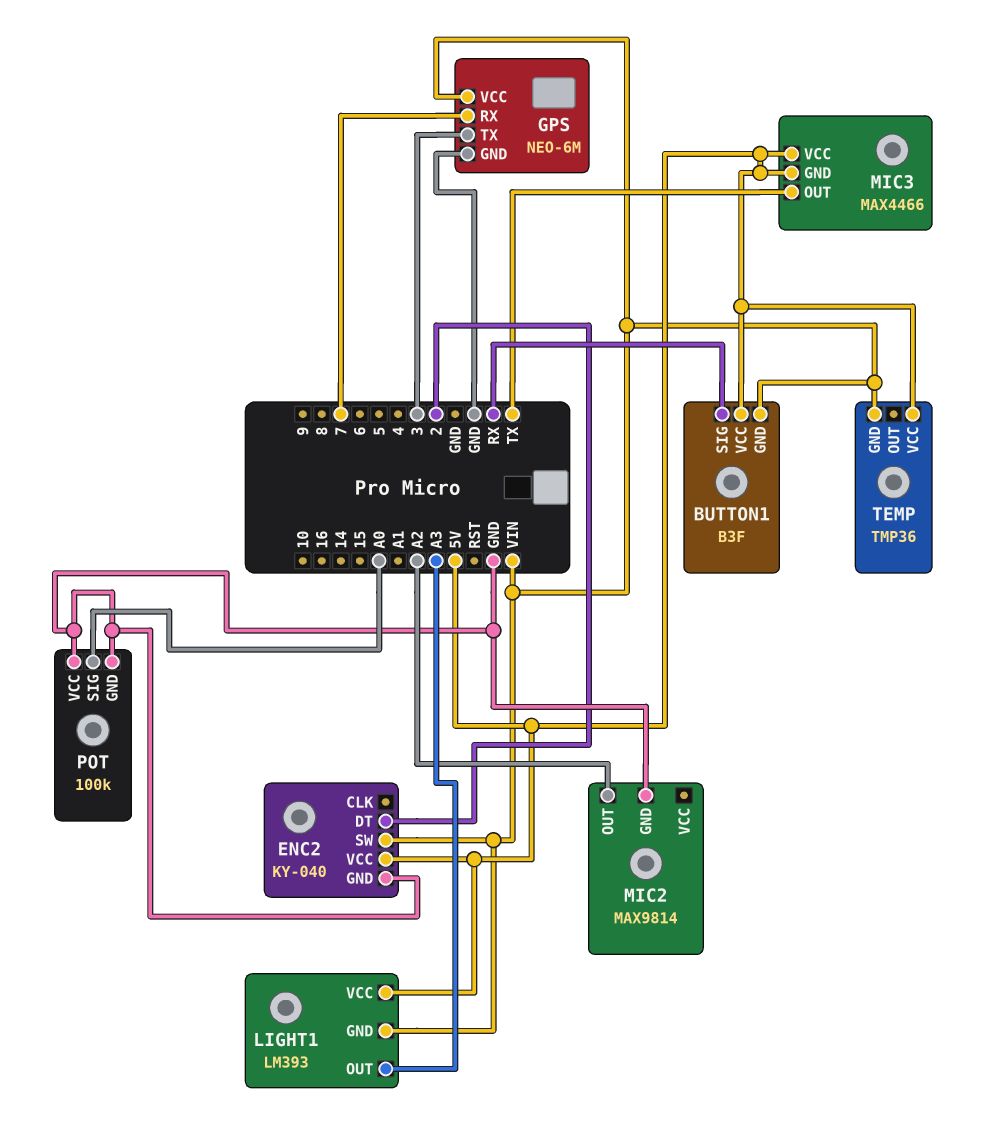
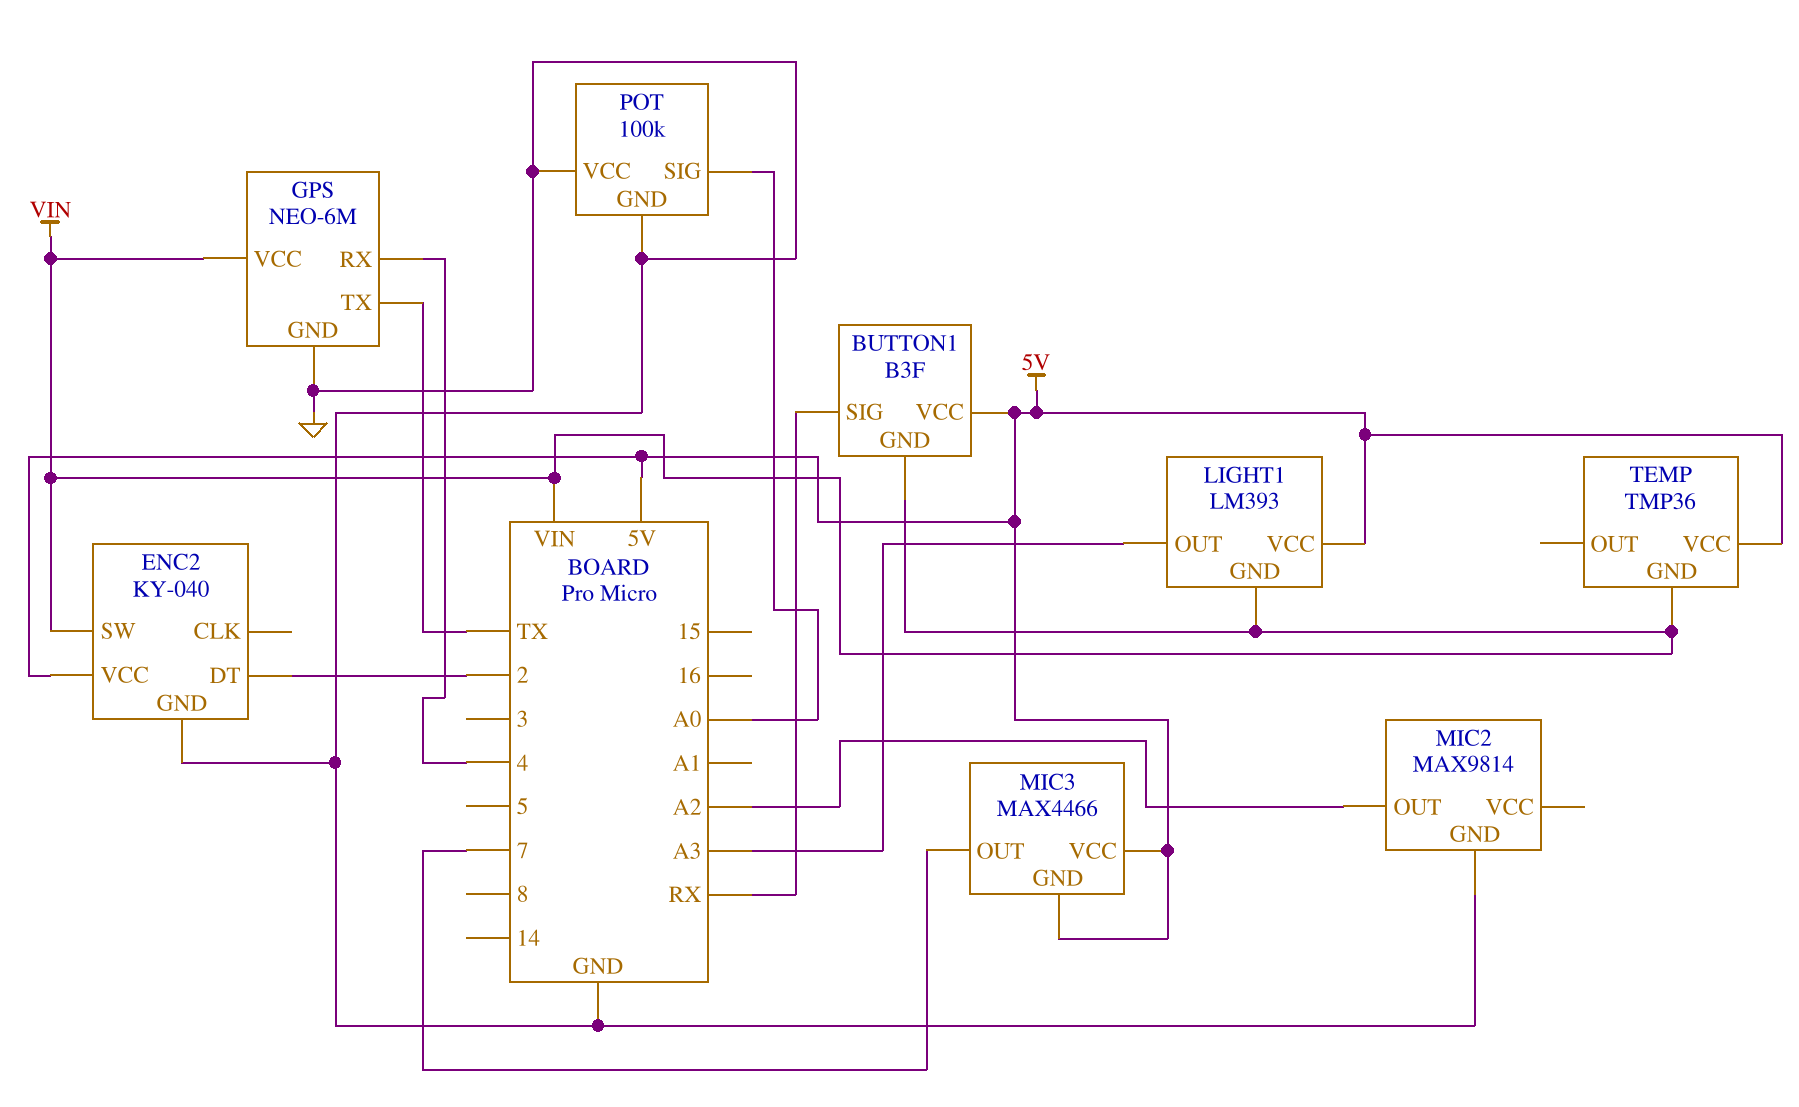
GPS pin RX: 7 -> 4
GPS pin TX: 3 -> TX
MIC3 pin OUT: TX -> 7

